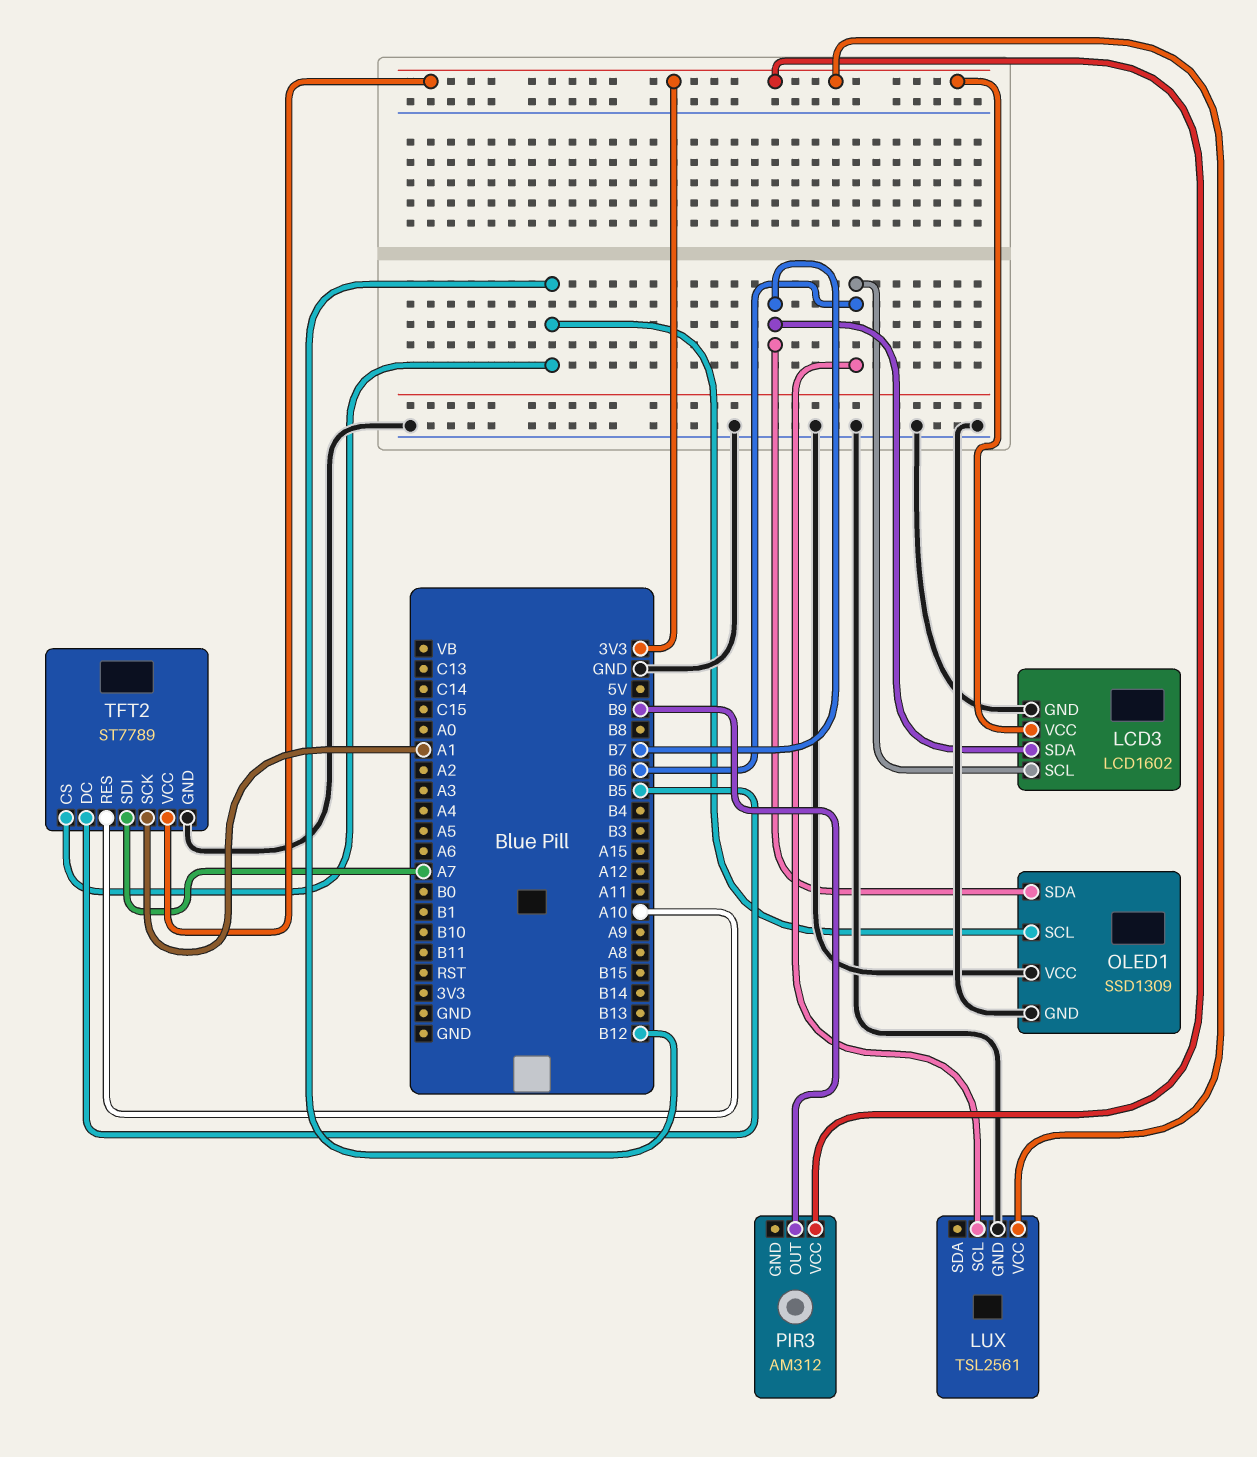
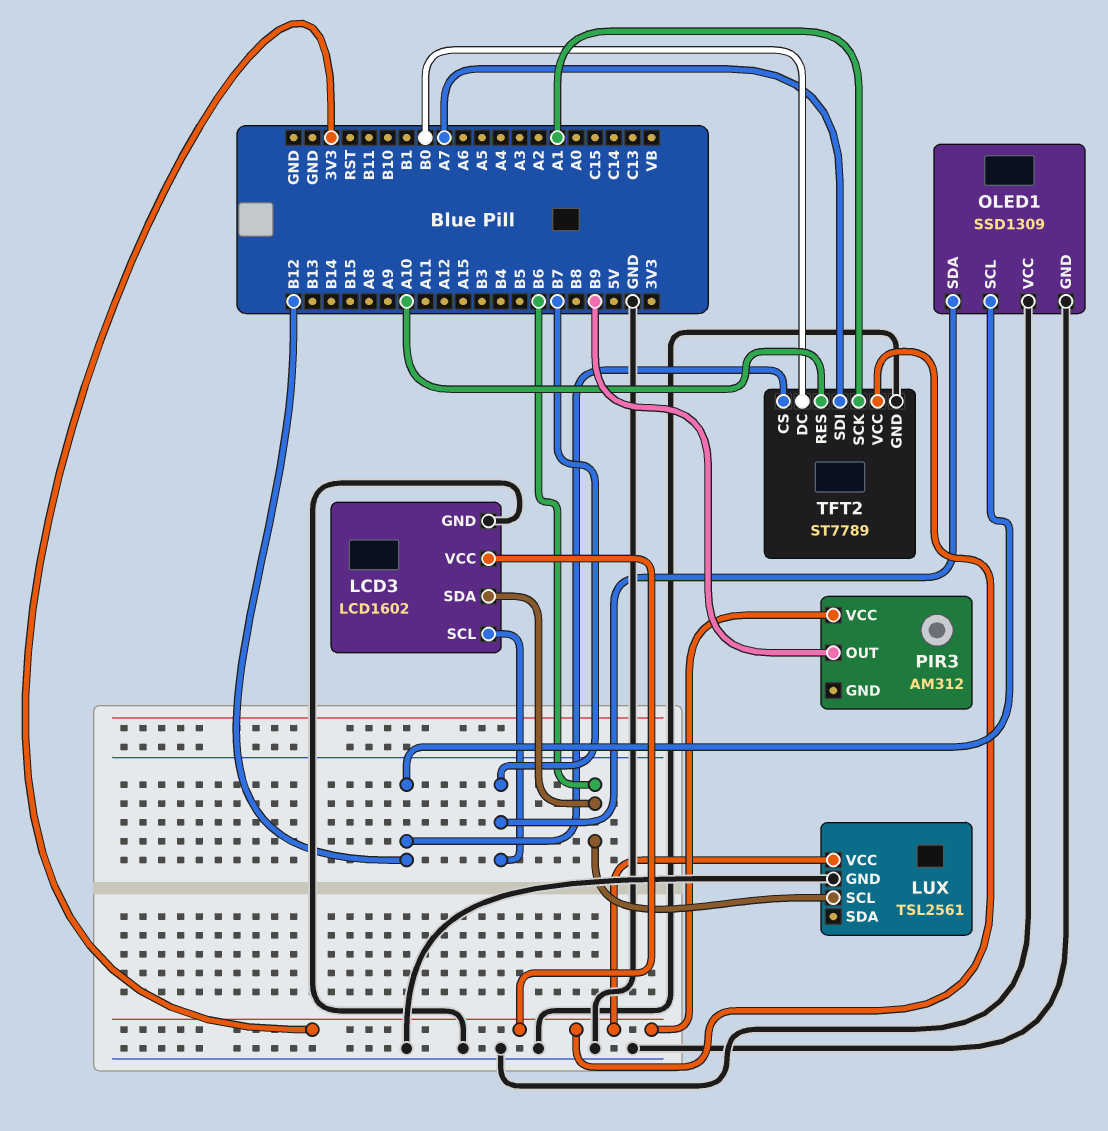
LCD3 pin SCL: B6 -> B7
LCD3 pin SDA: B7 -> B6
TFT2 pin DC: B5 -> B0

